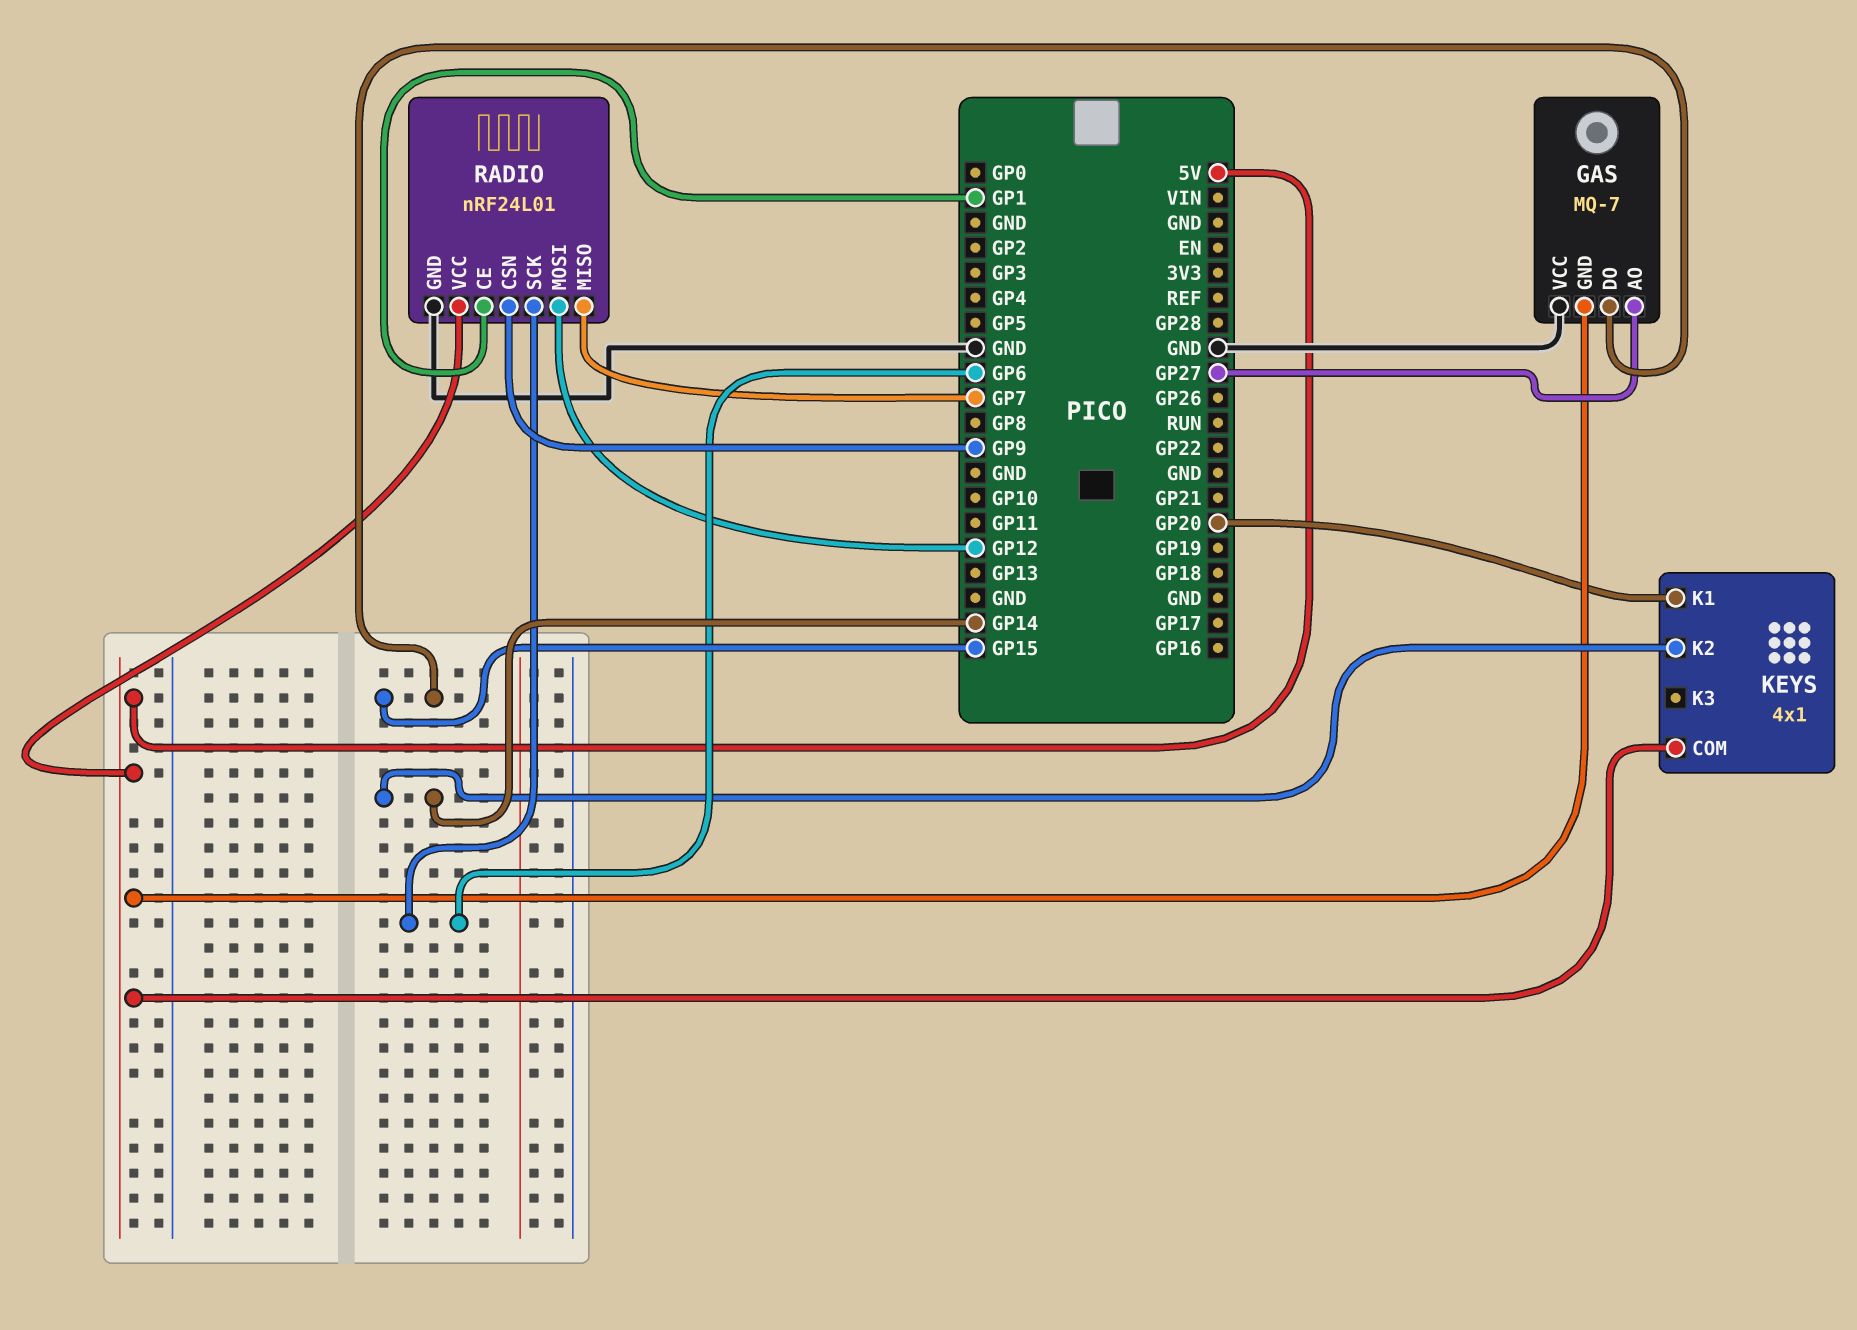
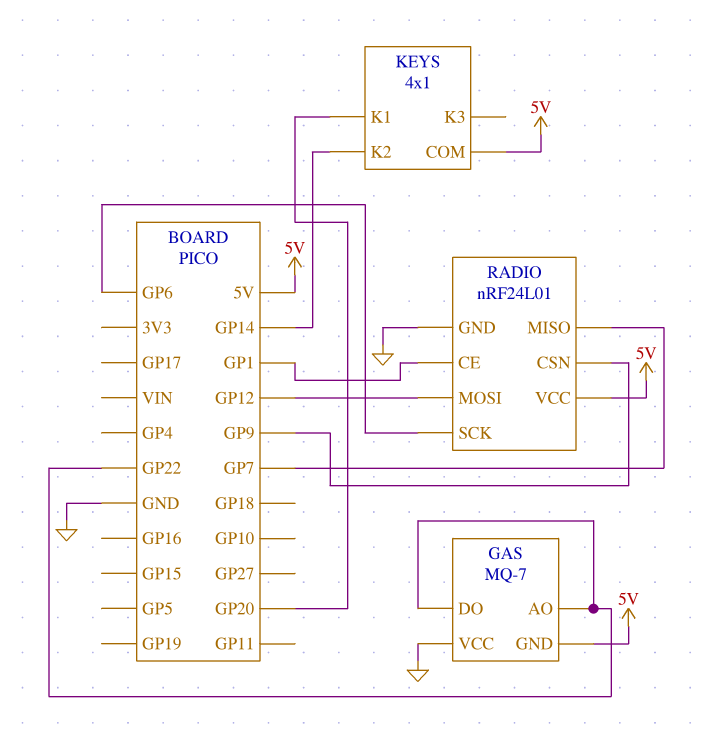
GAS pin AO: GP27 -> GP22
GAS pin DO: GP15 -> GP22

